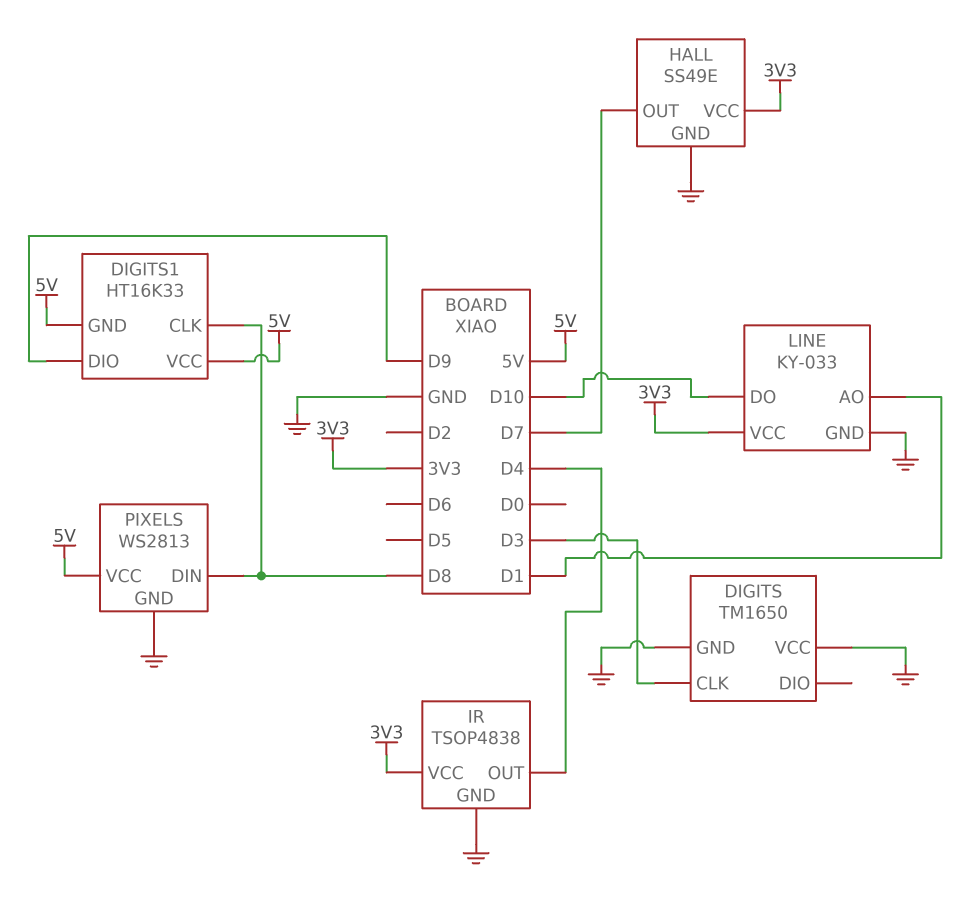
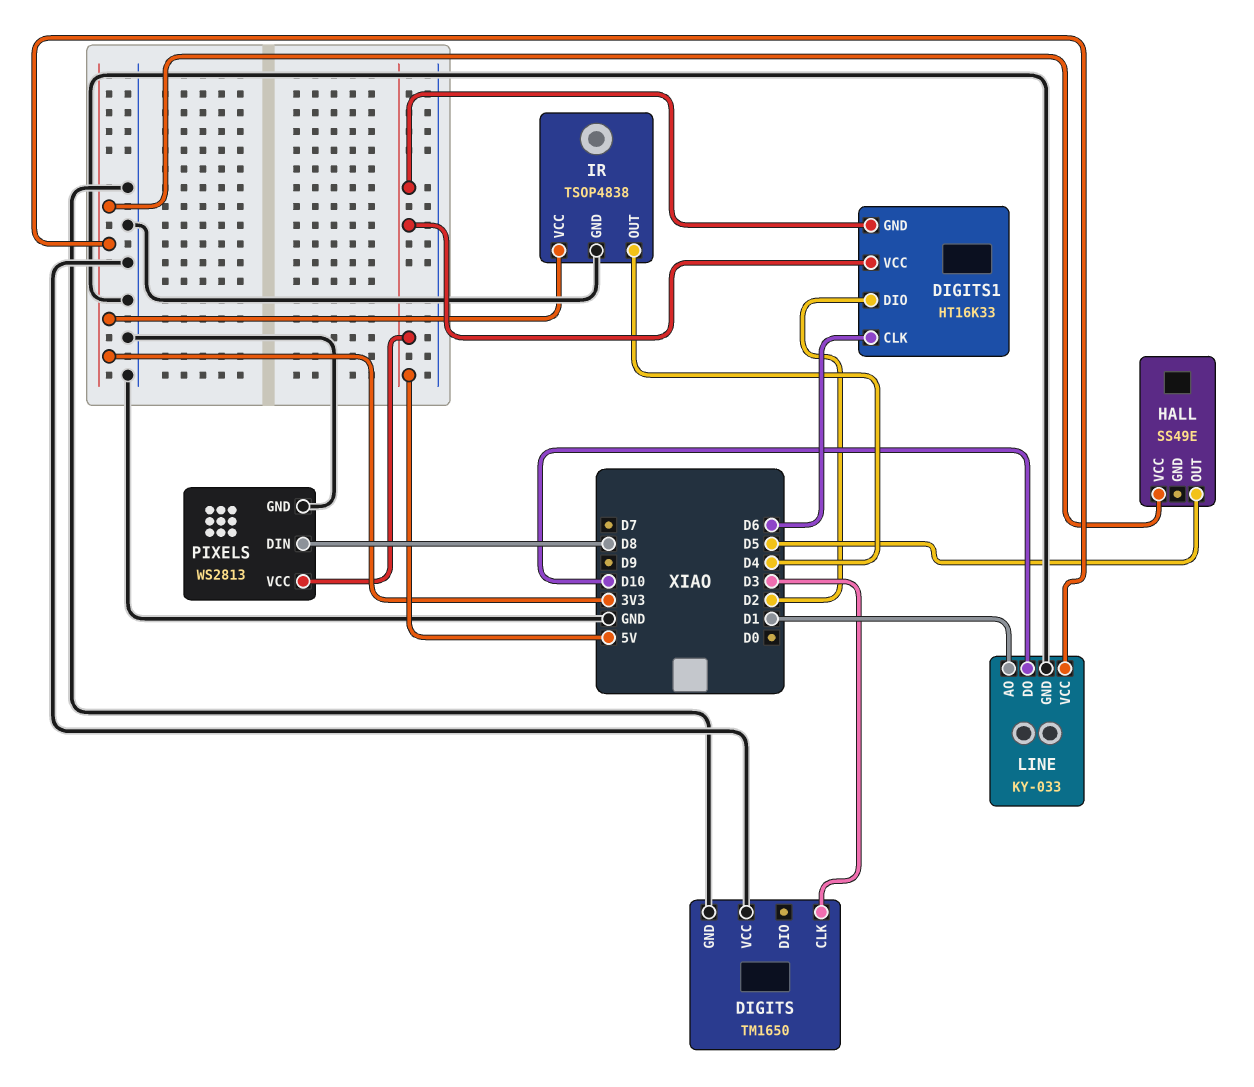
DIGITS1 pin CLK: D8 -> D6
DIGITS1 pin DIO: D9 -> D2
HALL pin GND: GND -> none
HALL pin OUT: D7 -> D5

